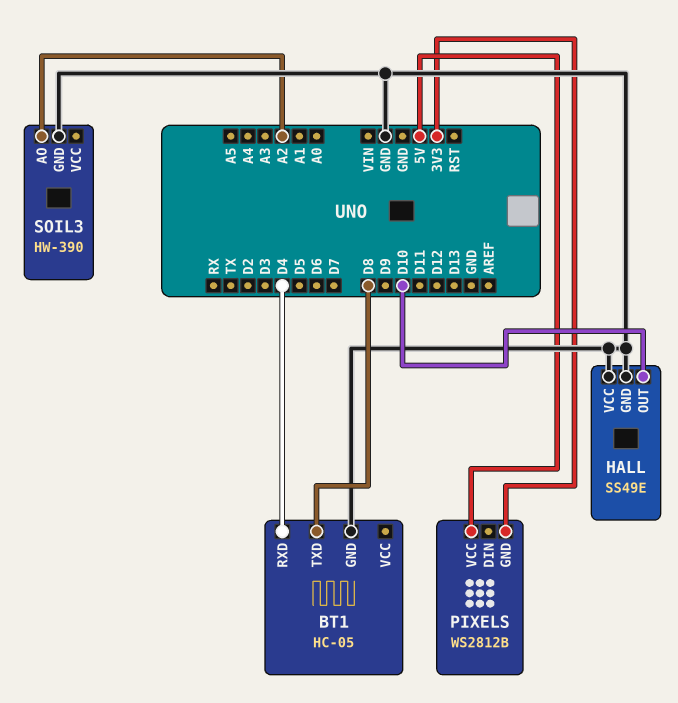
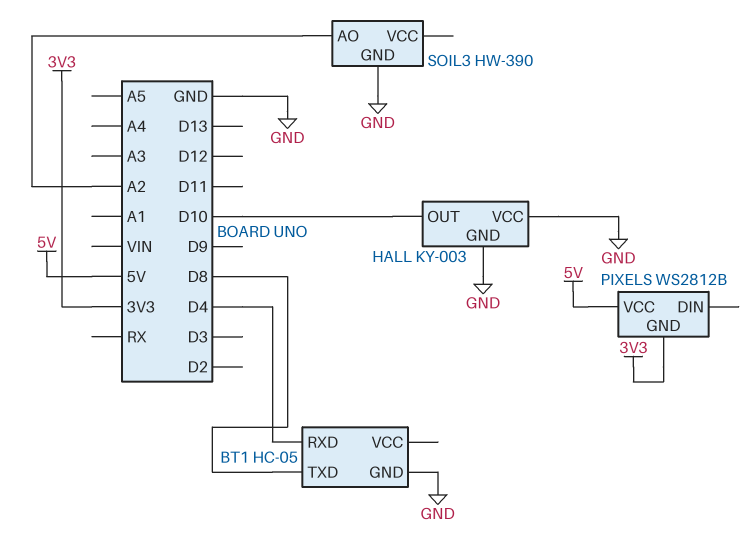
HALL: SS49E -> KY-003

